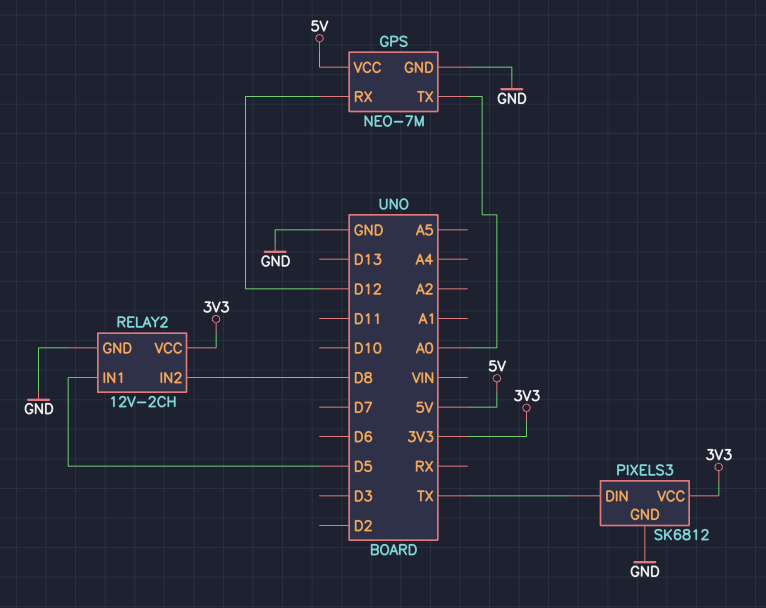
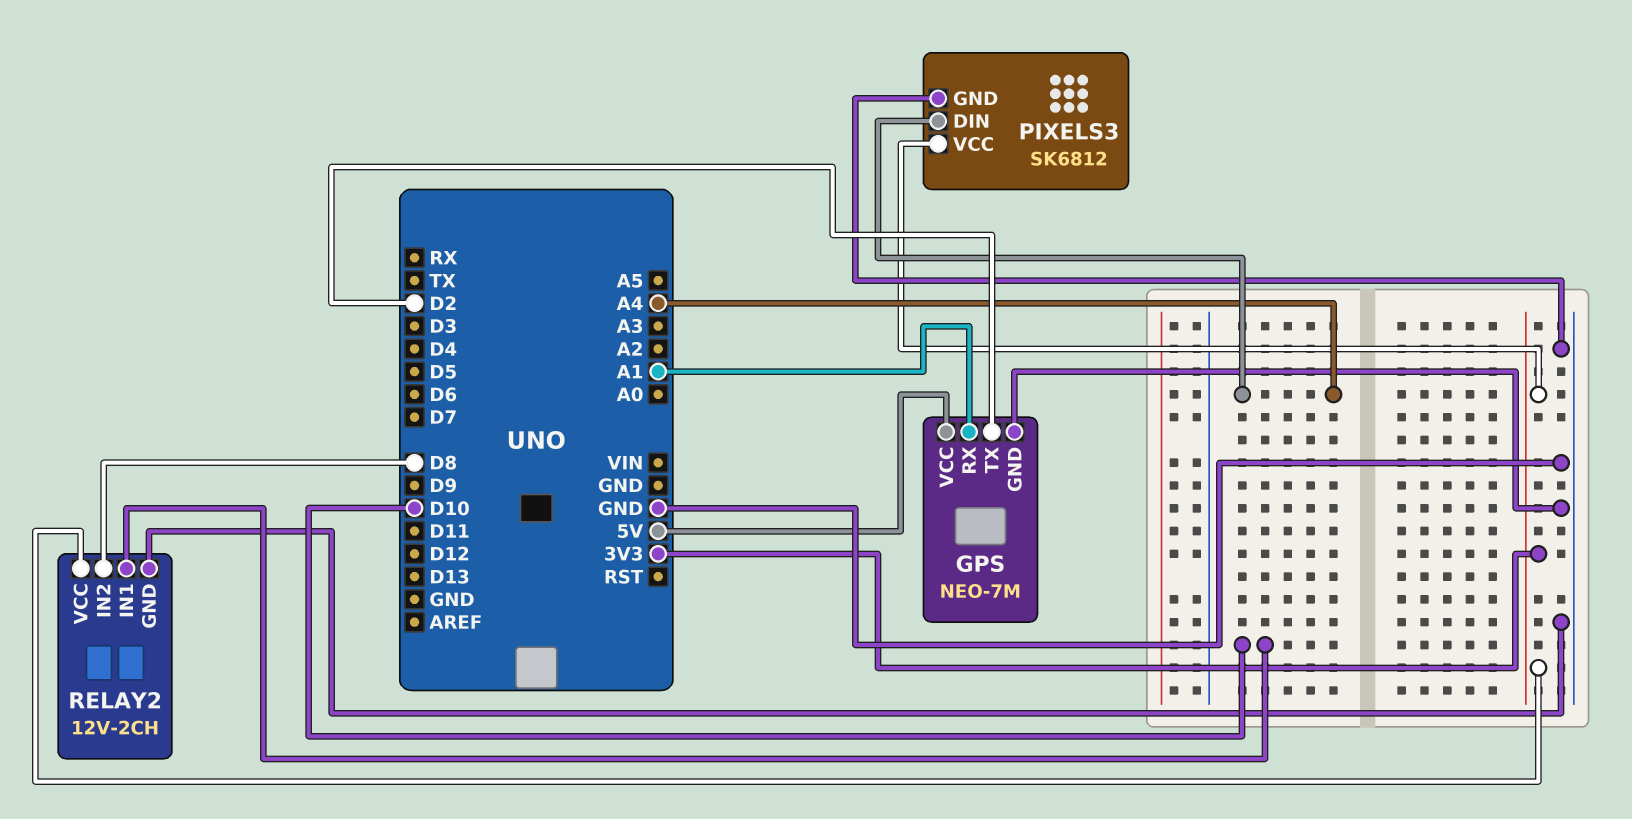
GPS pin RX: D12 -> A1
GPS pin TX: A0 -> D2
PIXELS3 pin DIN: TX -> A4
RELAY2 pin IN1: D5 -> D10

